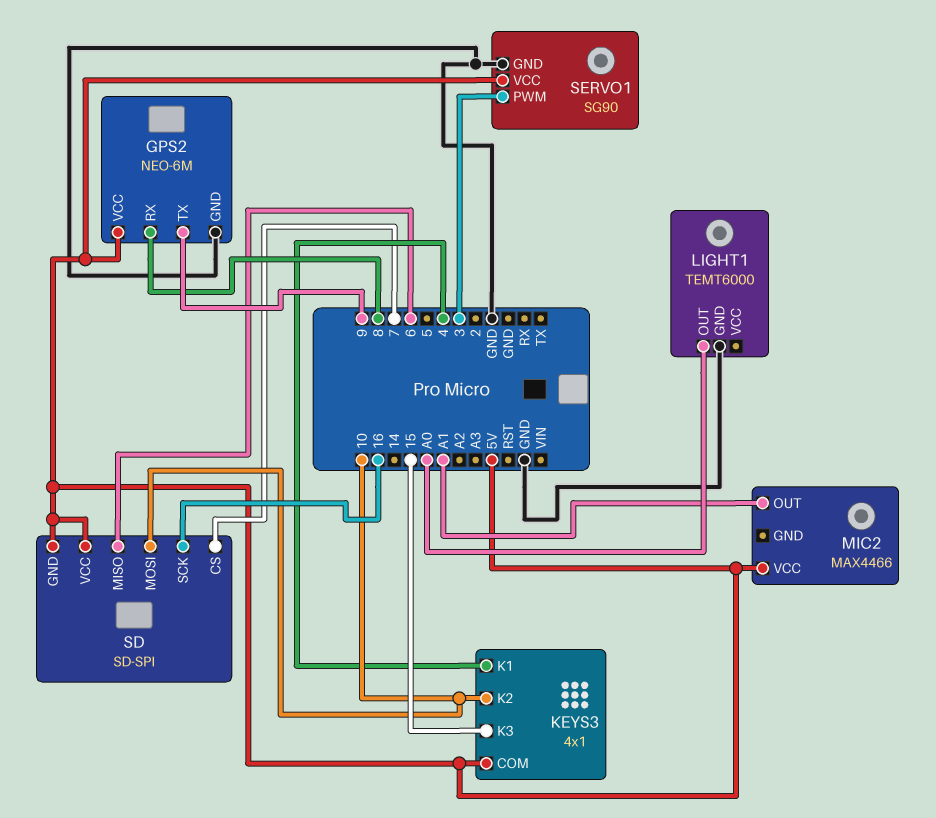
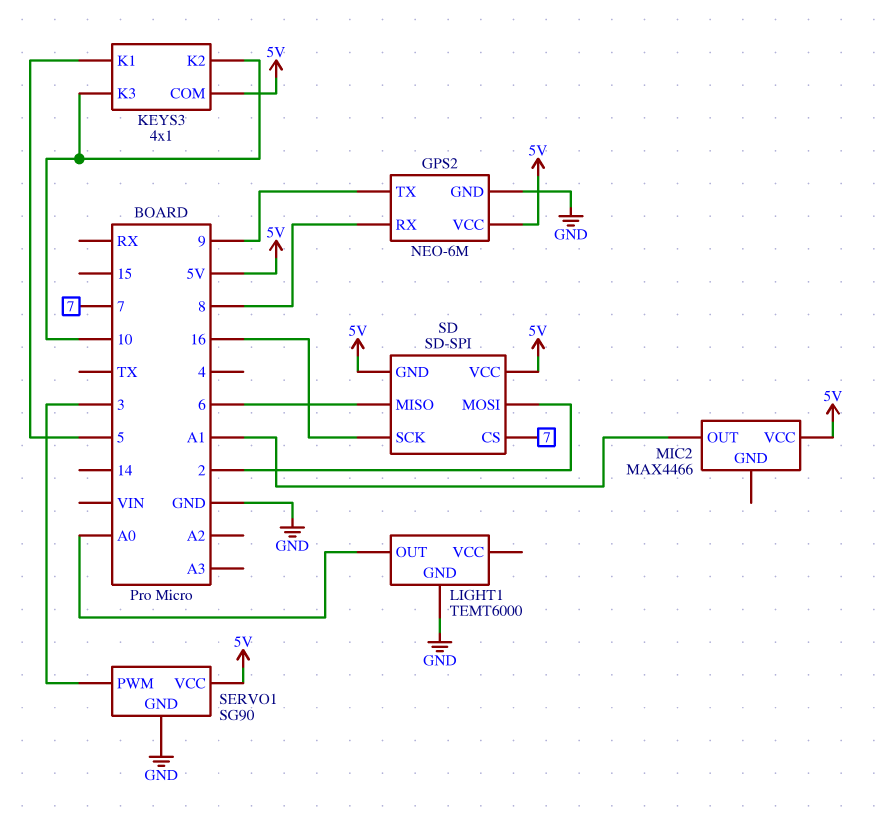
KEYS3 pin K1: 4 -> 5
KEYS3 pin K3: 15 -> 10
SD pin MOSI: 10 -> 2

